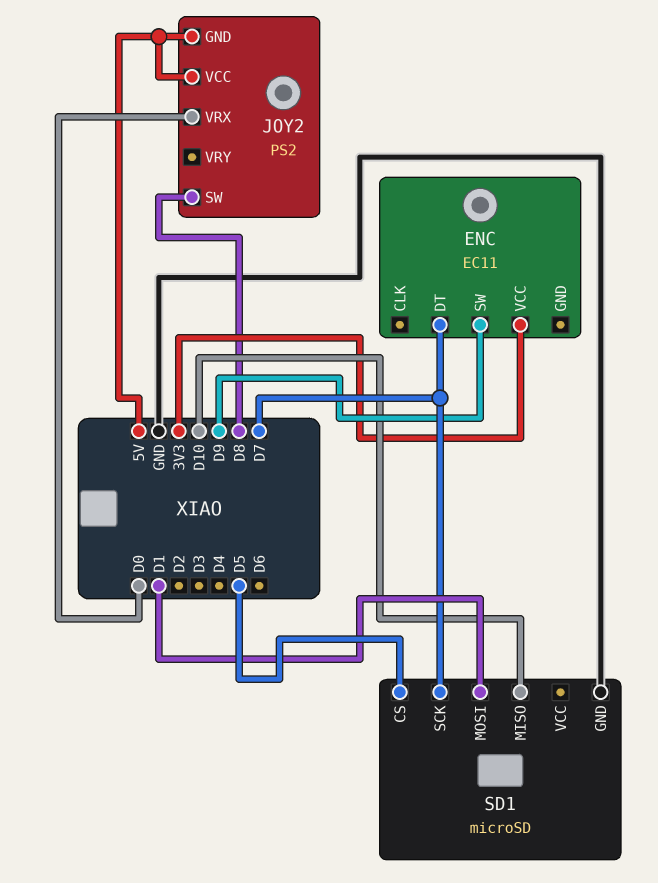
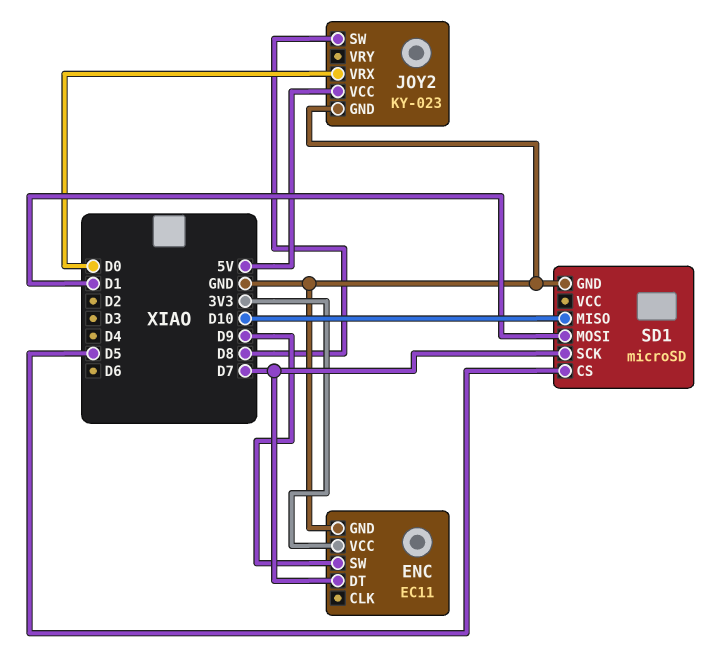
ENC pin GND: none -> GND
JOY2: PS2 -> KY-023
JOY2 pin GND: 5V -> GND

